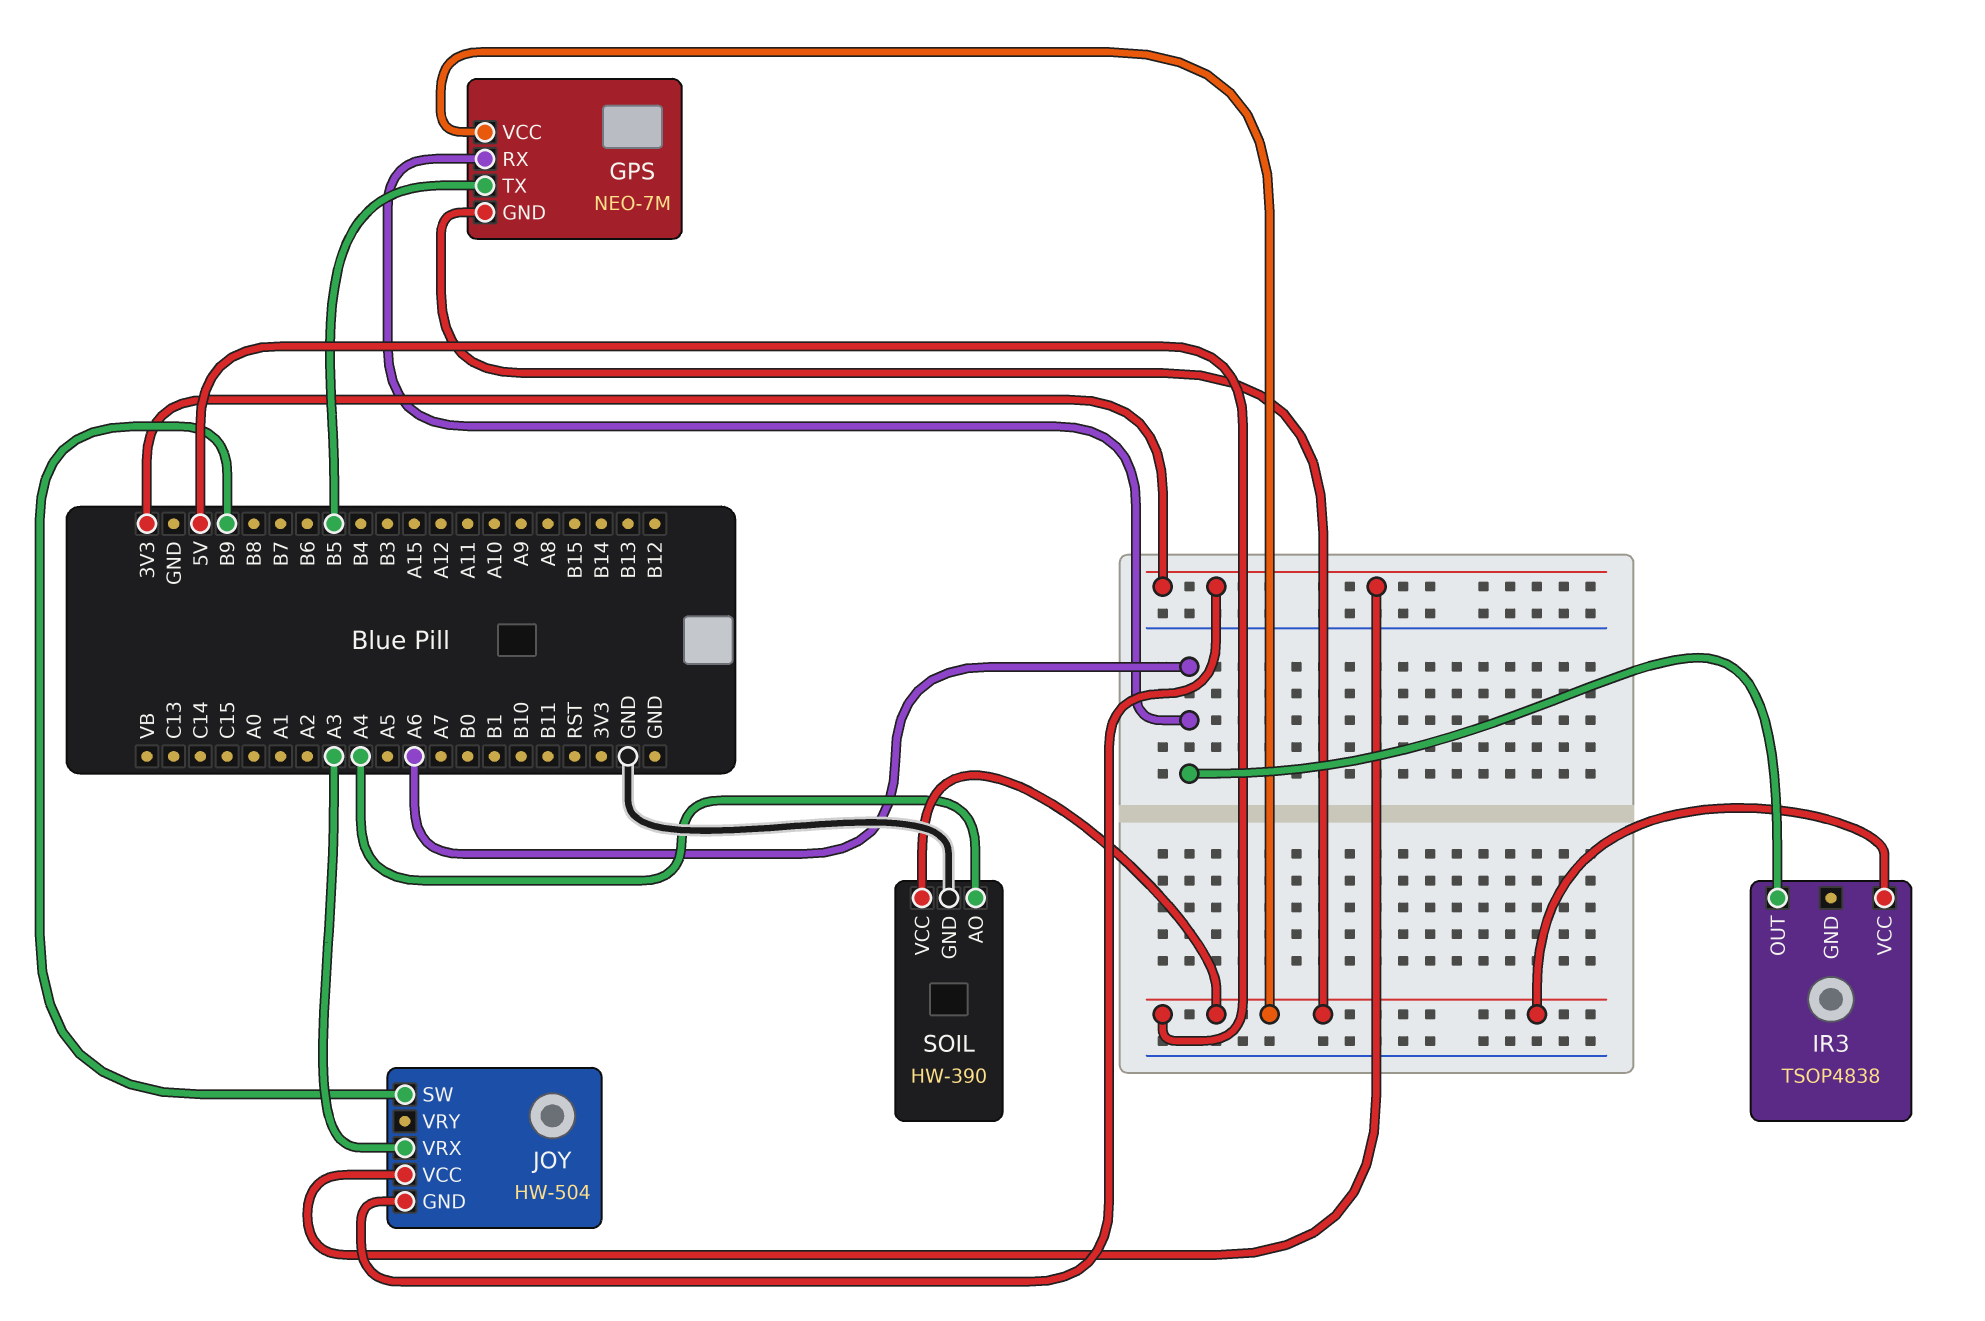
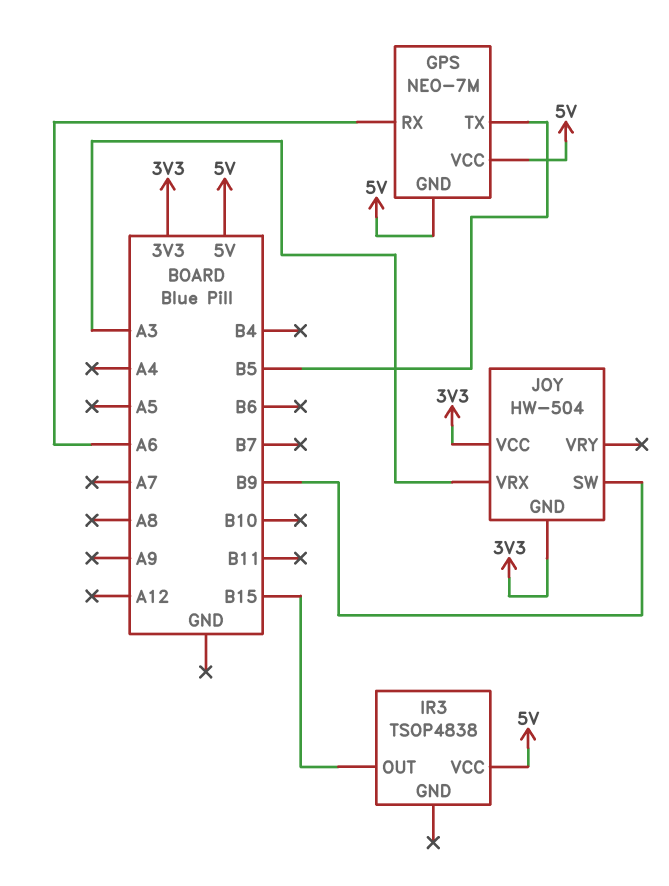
IR3 pin OUT: A6 -> B15
SOIL: HW-390 -> none
SOIL pin AO: A4 -> none
SOIL pin GND: GND -> none
SOIL pin VCC: 5V -> none

